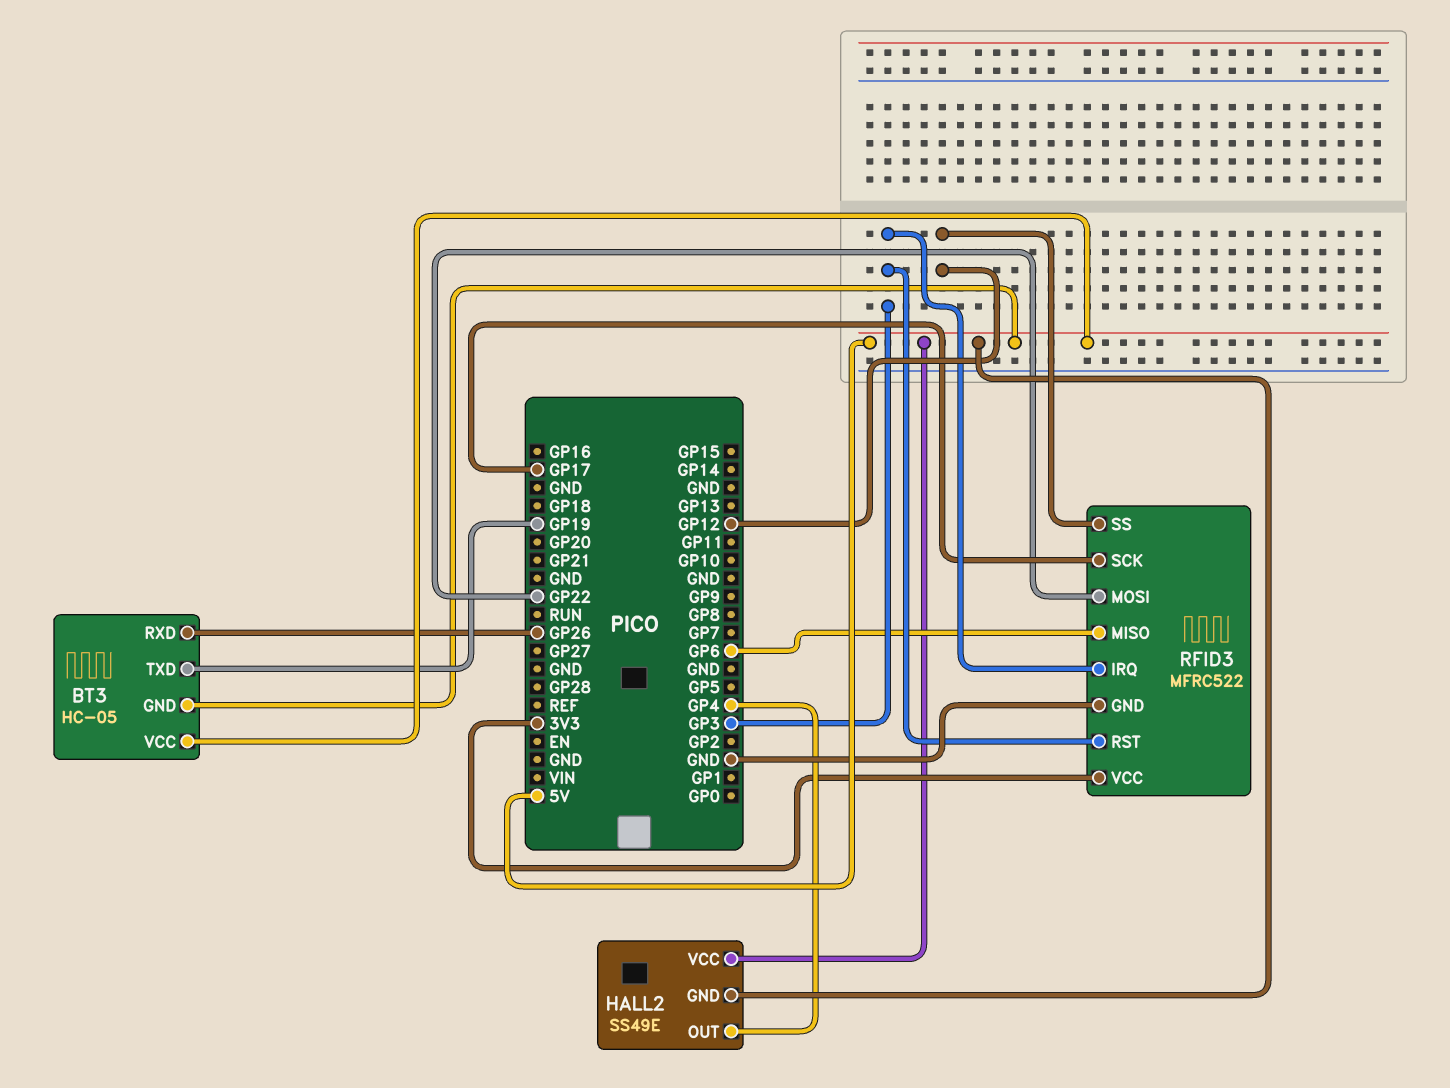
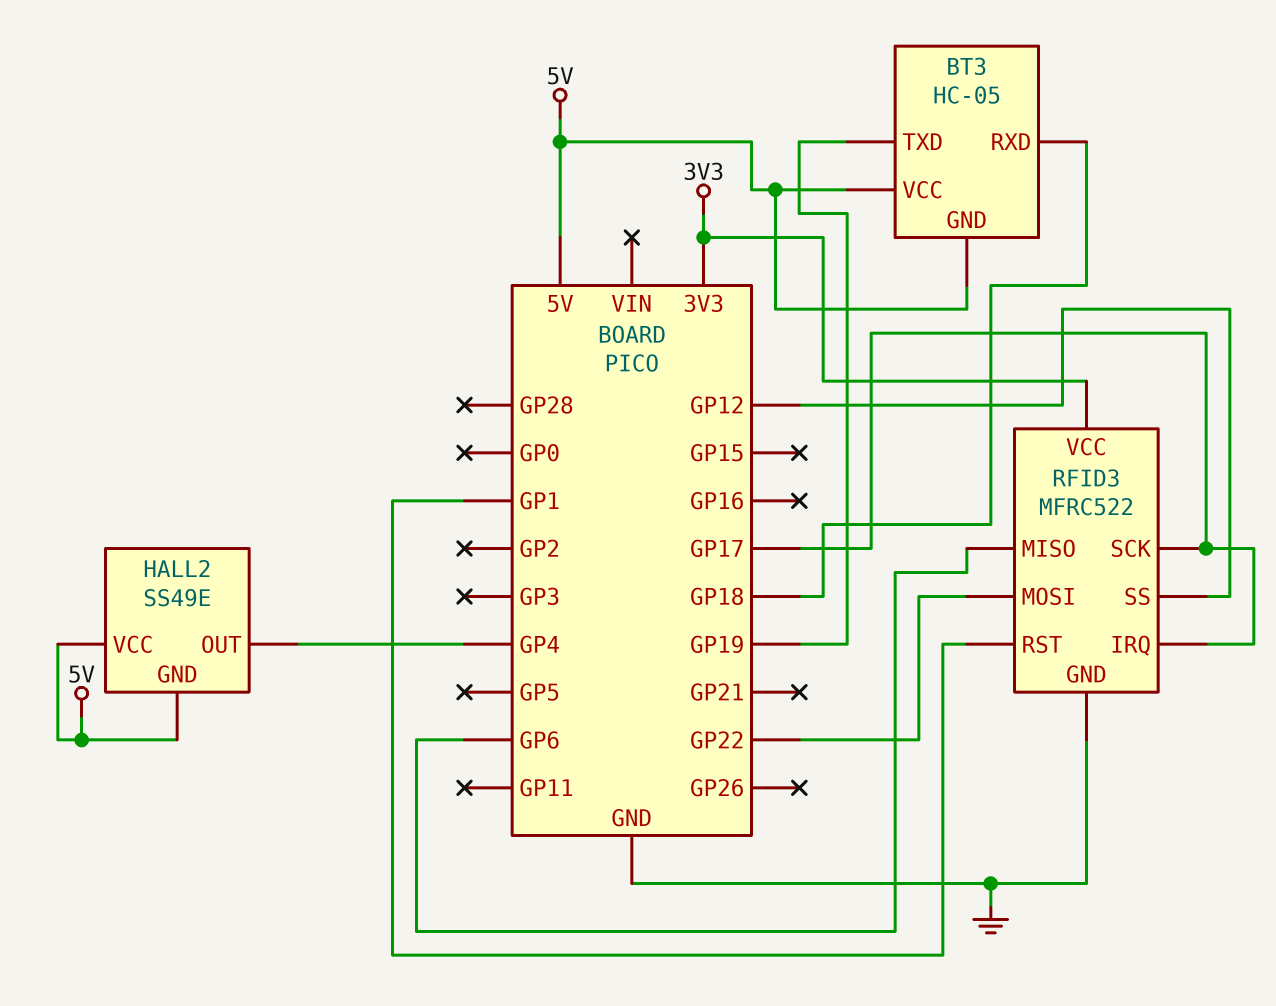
BT3 pin RXD: GP26 -> GP18
RFID3 pin IRQ: GP3 -> GP17
RFID3 pin RST: GP3 -> GP1

